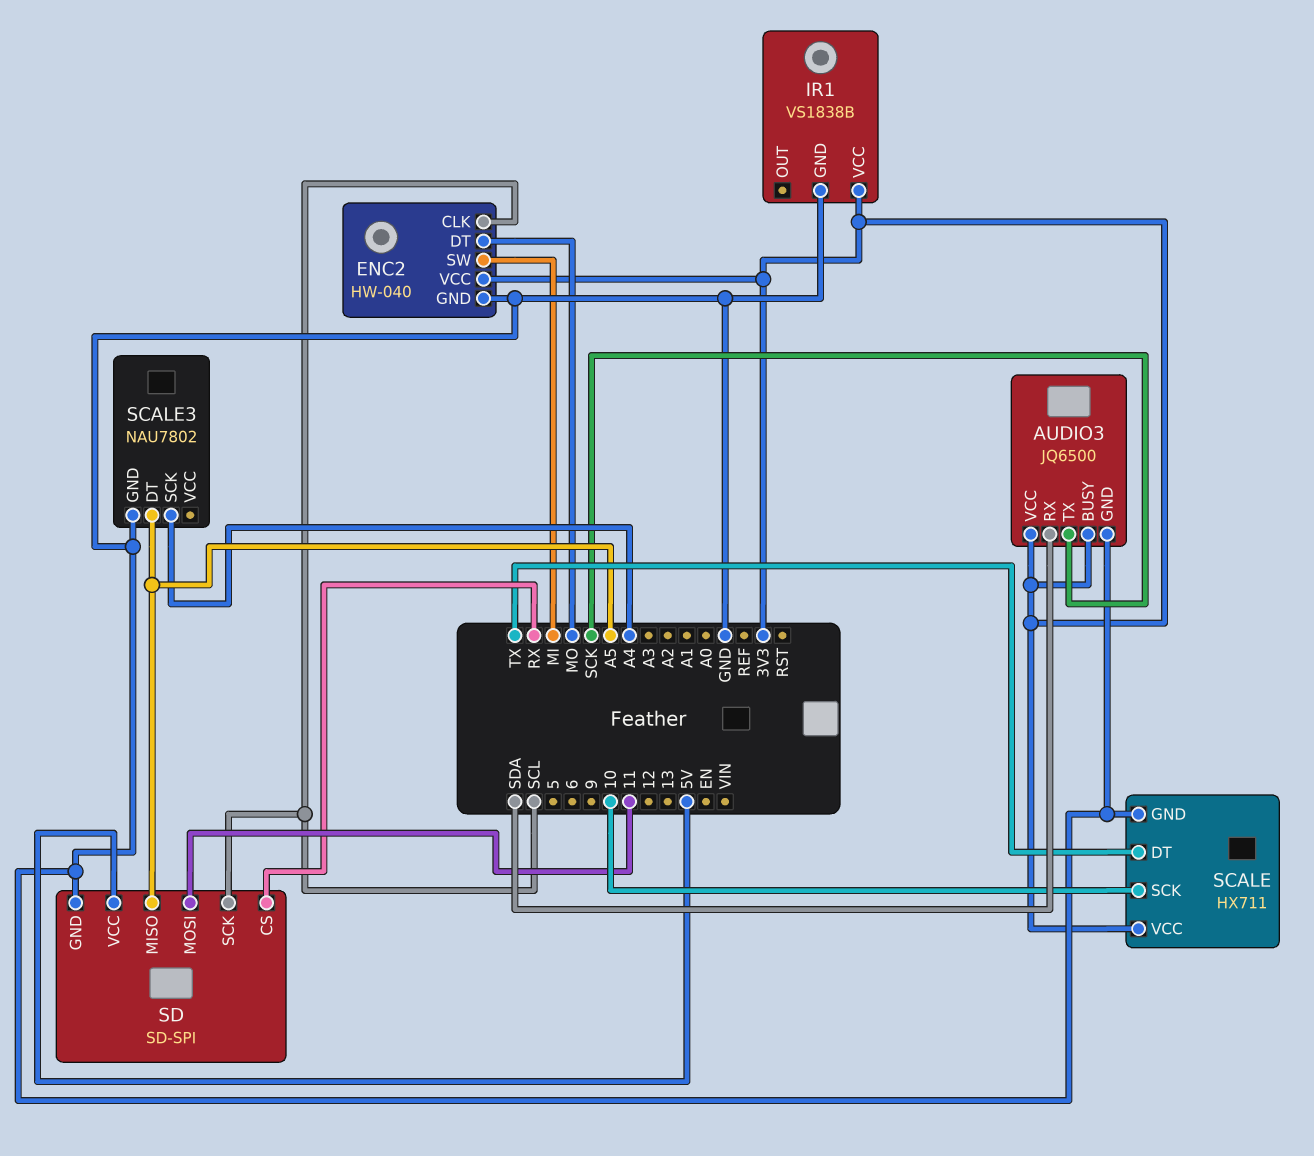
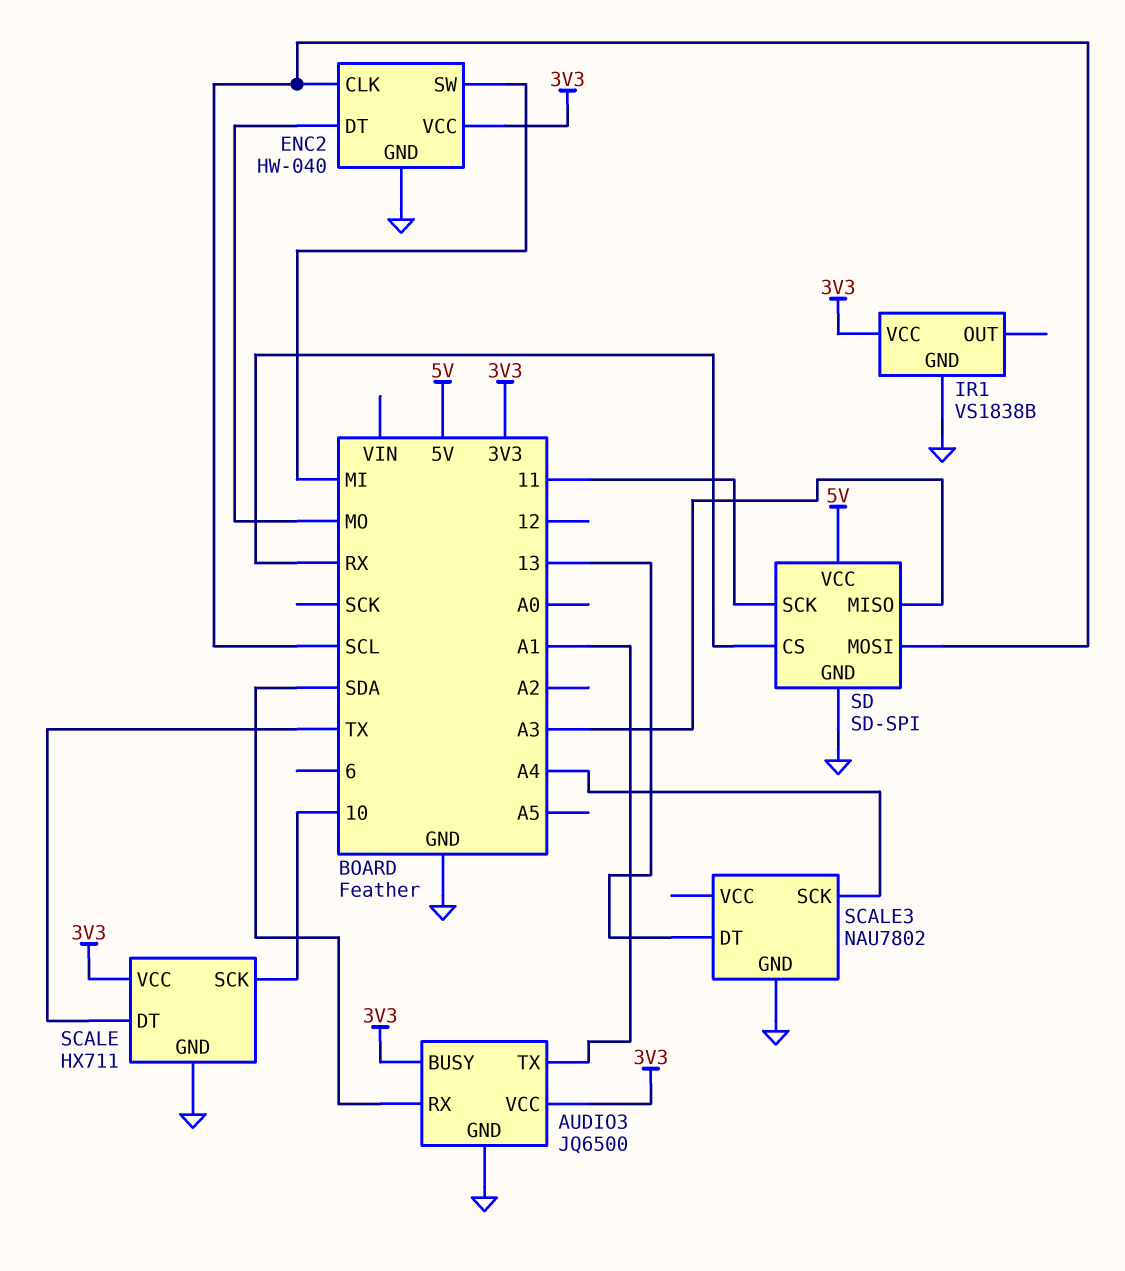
AUDIO3 pin TX: SCK -> A1
SCALE3 pin DT: A5 -> 13
SD pin MISO: A5 -> A3
SD pin MOSI: 11 -> SCL
SD pin SCK: SCL -> 11

